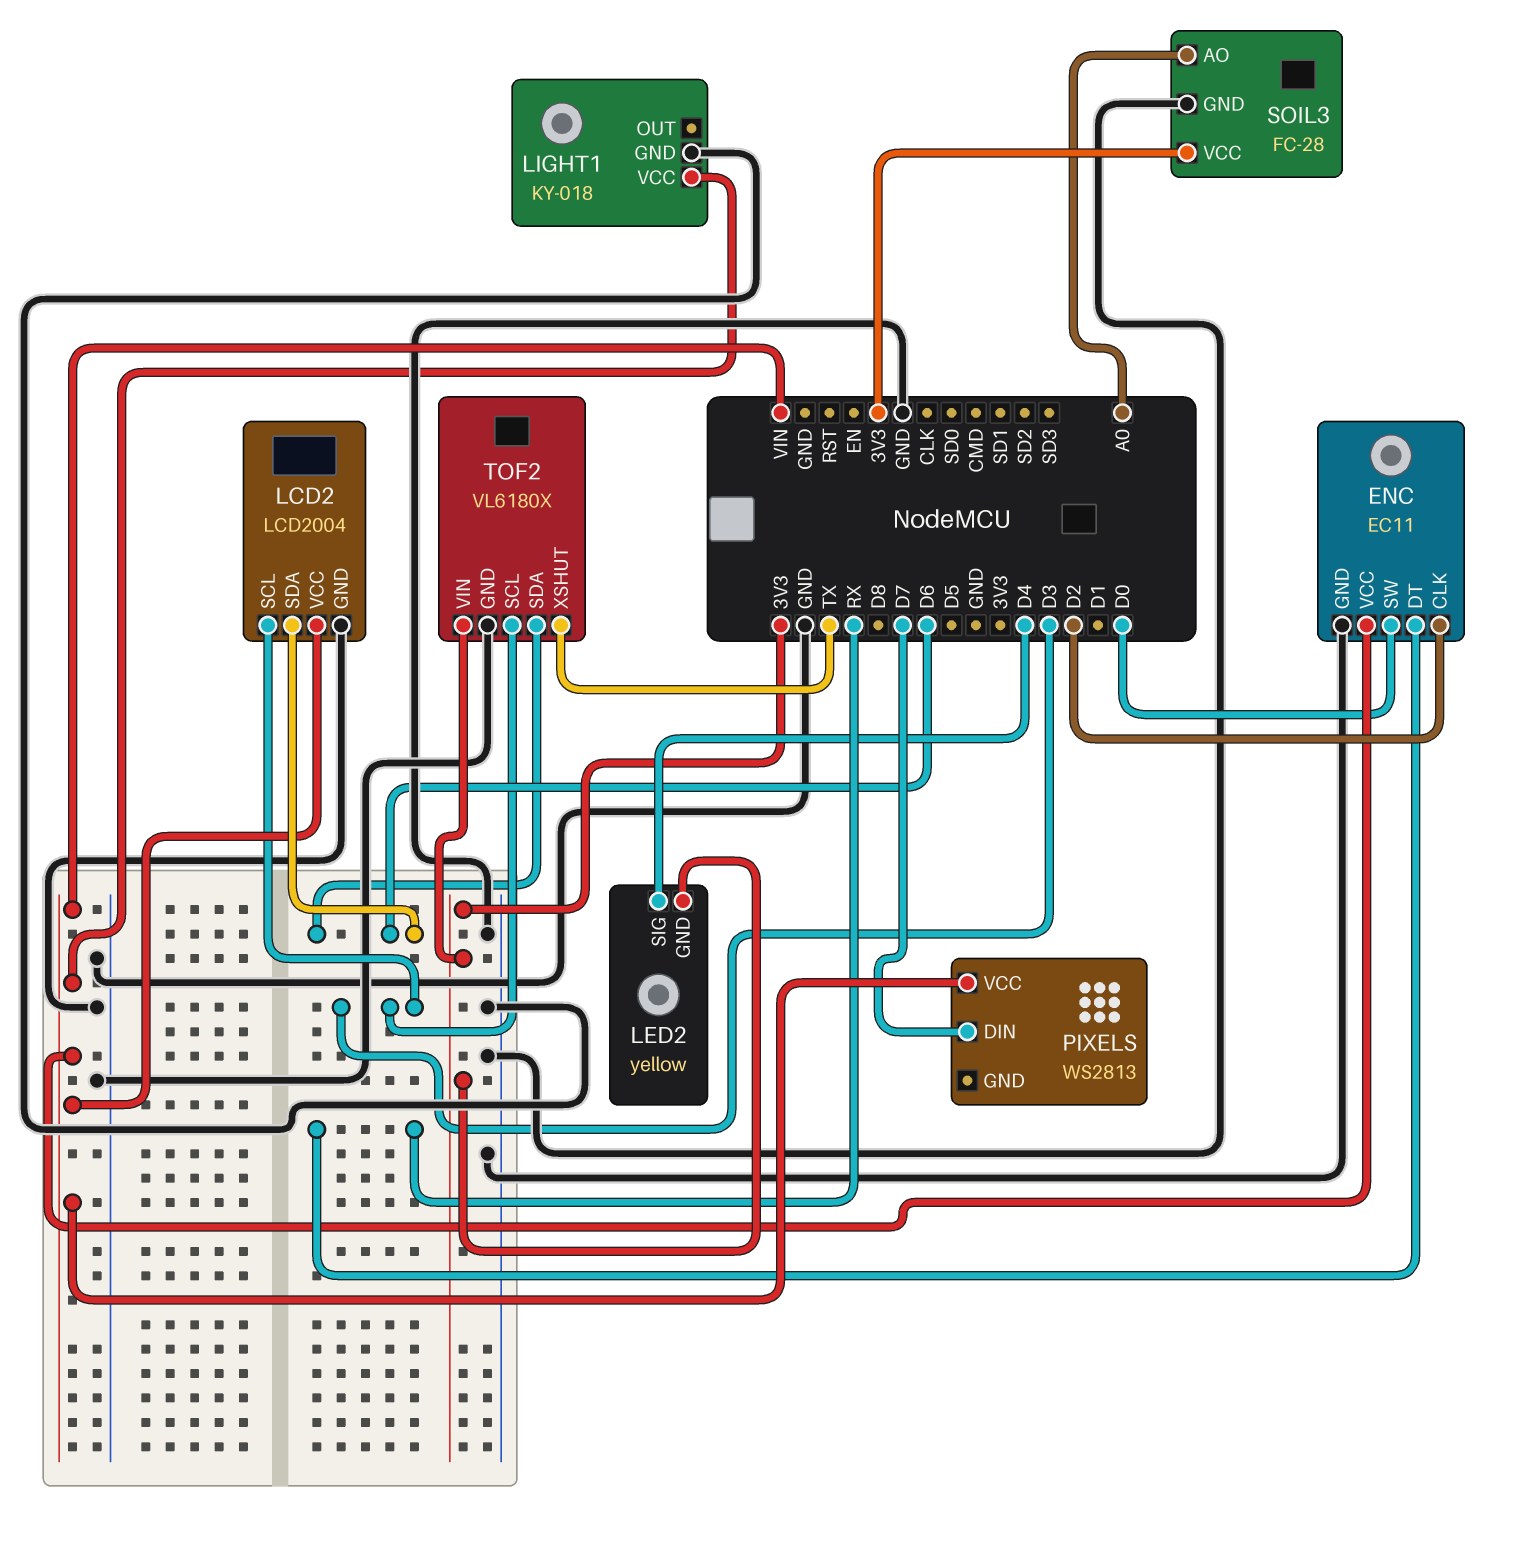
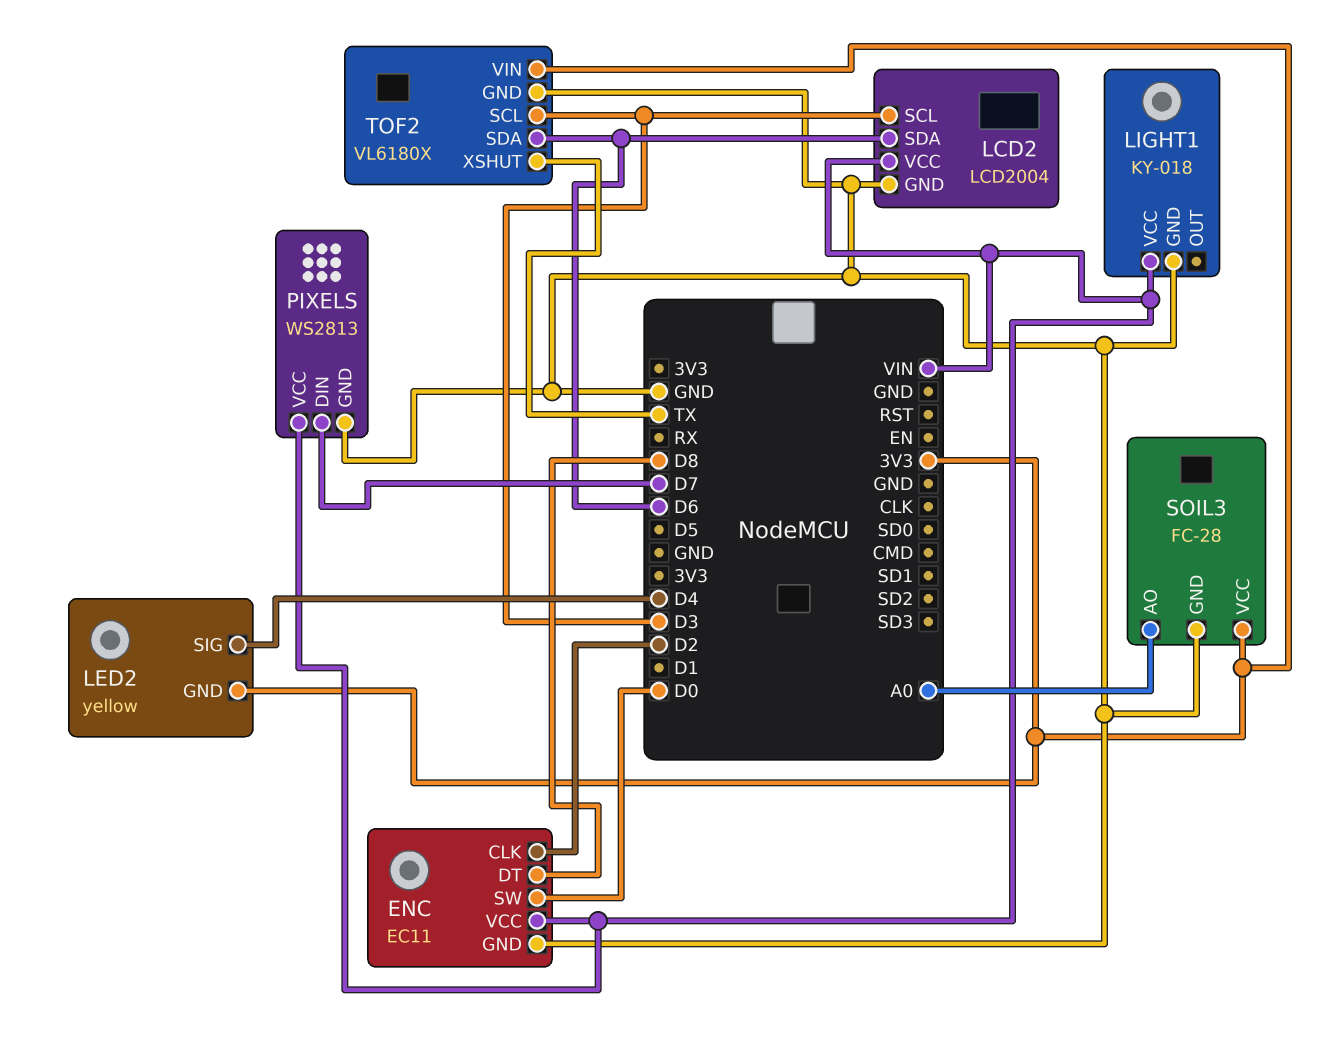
ENC pin DT: RX -> D8
PIXELS pin GND: none -> GND

